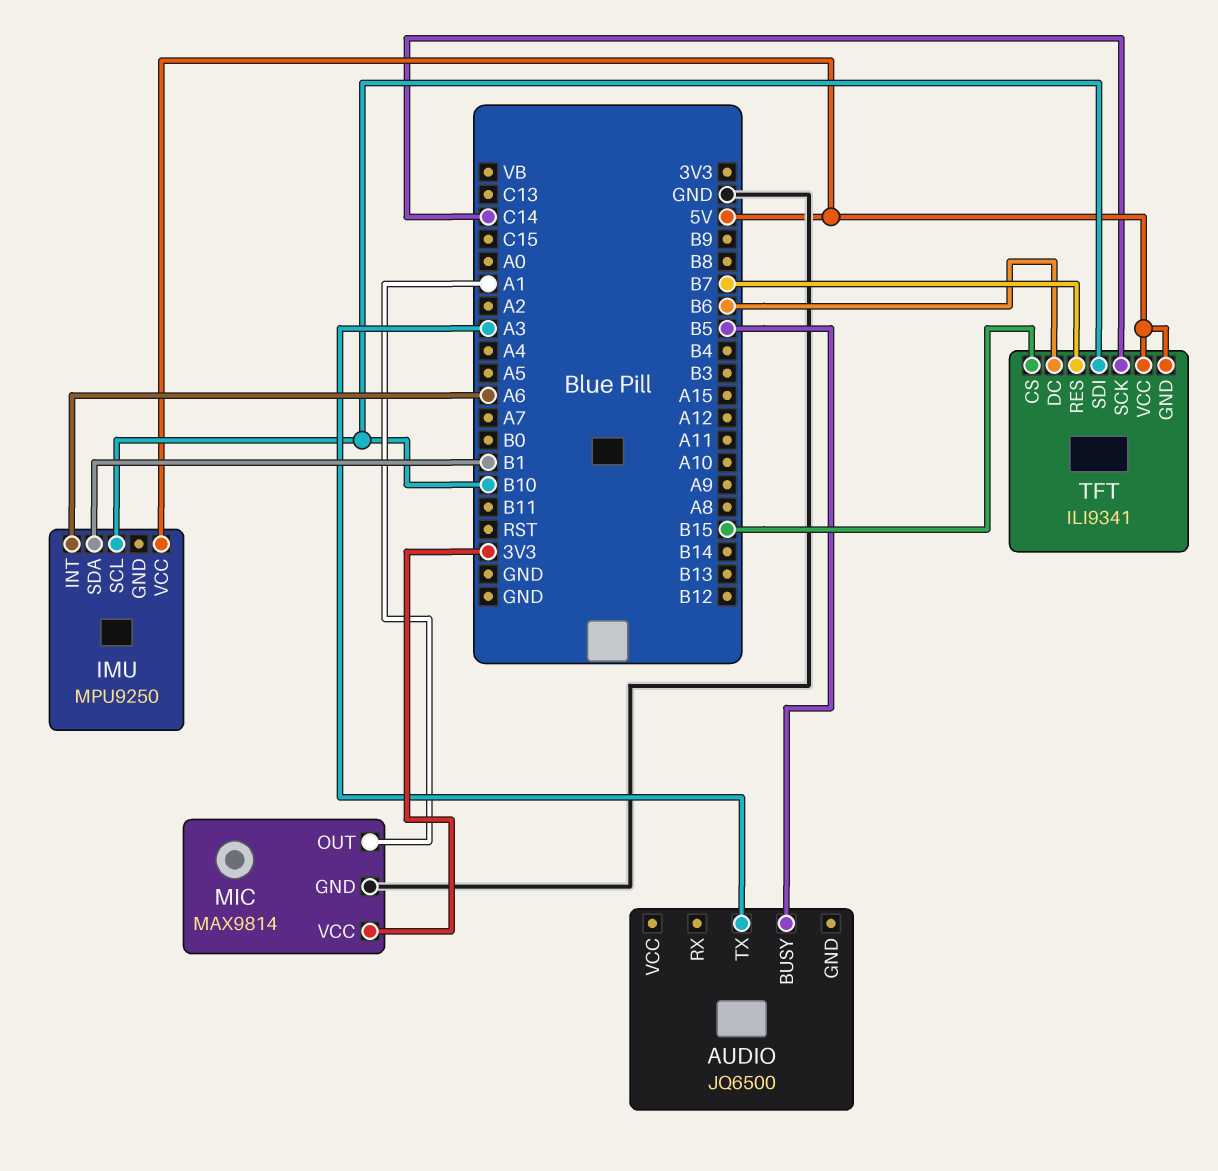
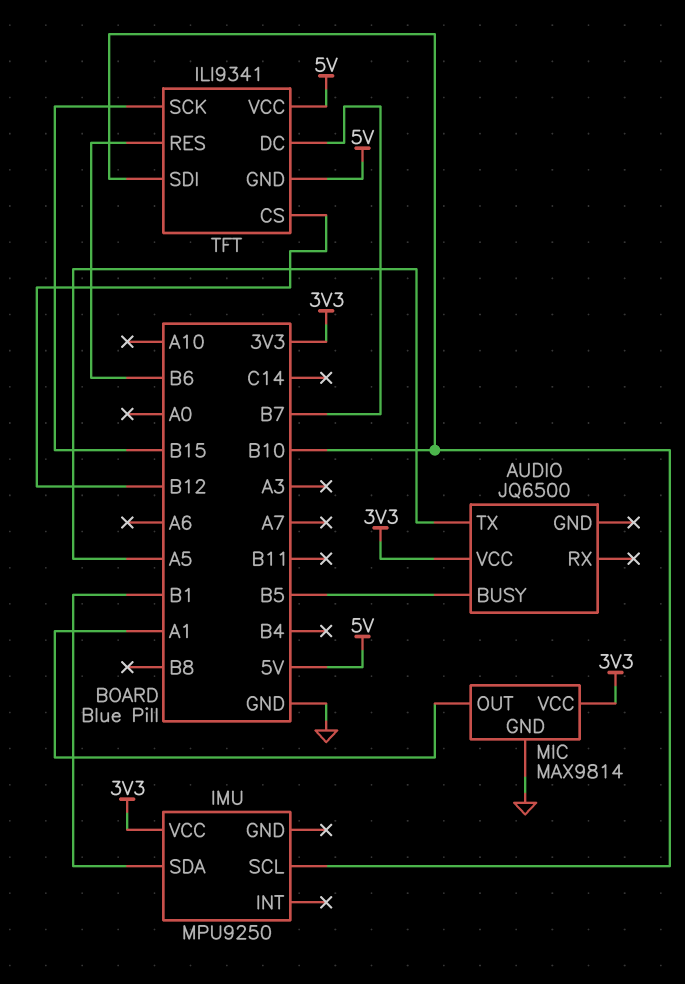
AUDIO pin TX: A3 -> A5
AUDIO pin VCC: none -> 3V3
IMU pin INT: A6 -> none
IMU pin VCC: 5V -> 3V3
TFT pin CS: B15 -> B12
TFT pin DC: B6 -> B7
TFT pin RES: B7 -> B6
TFT pin SCK: C14 -> B15

